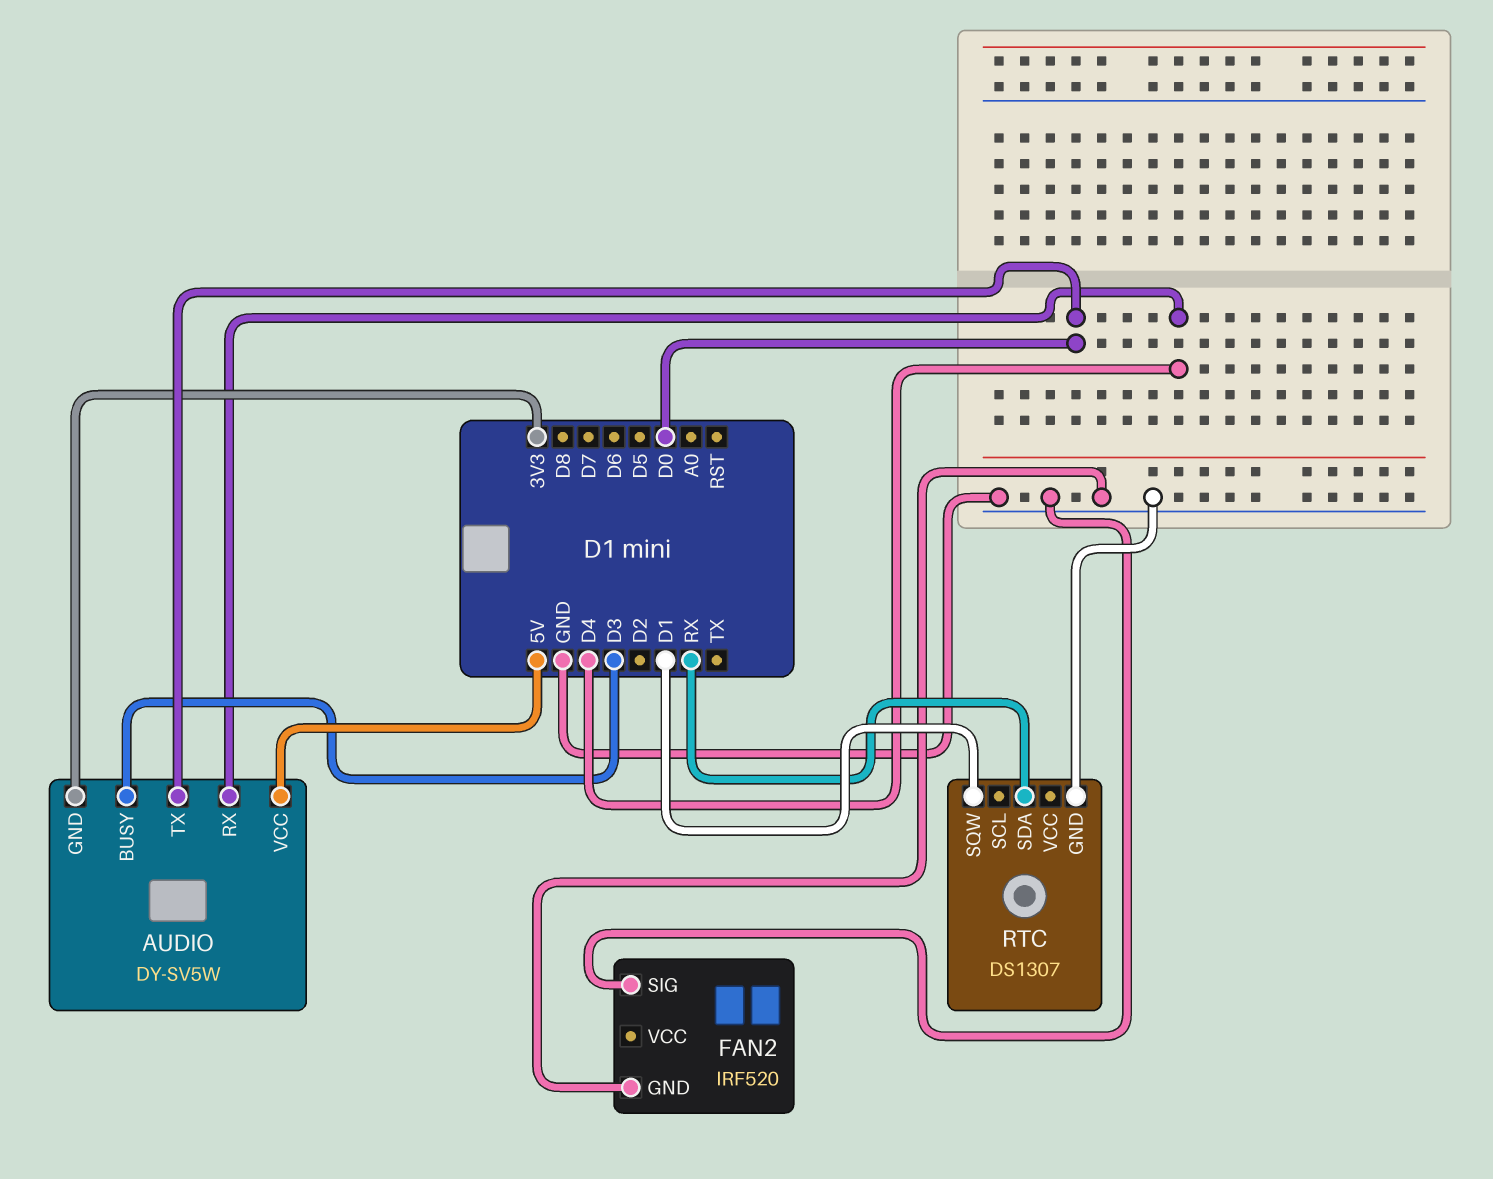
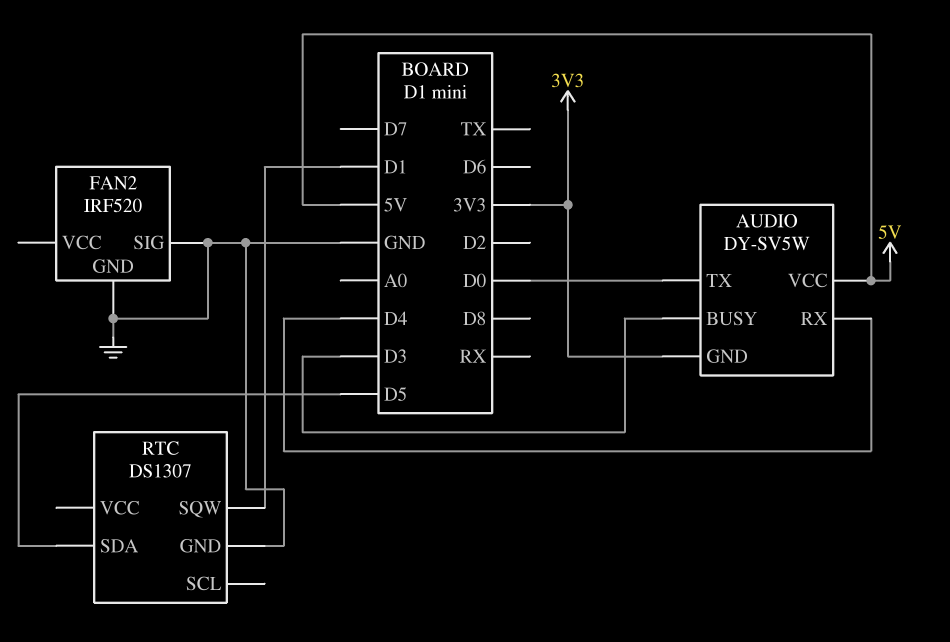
RTC pin SDA: RX -> D5

